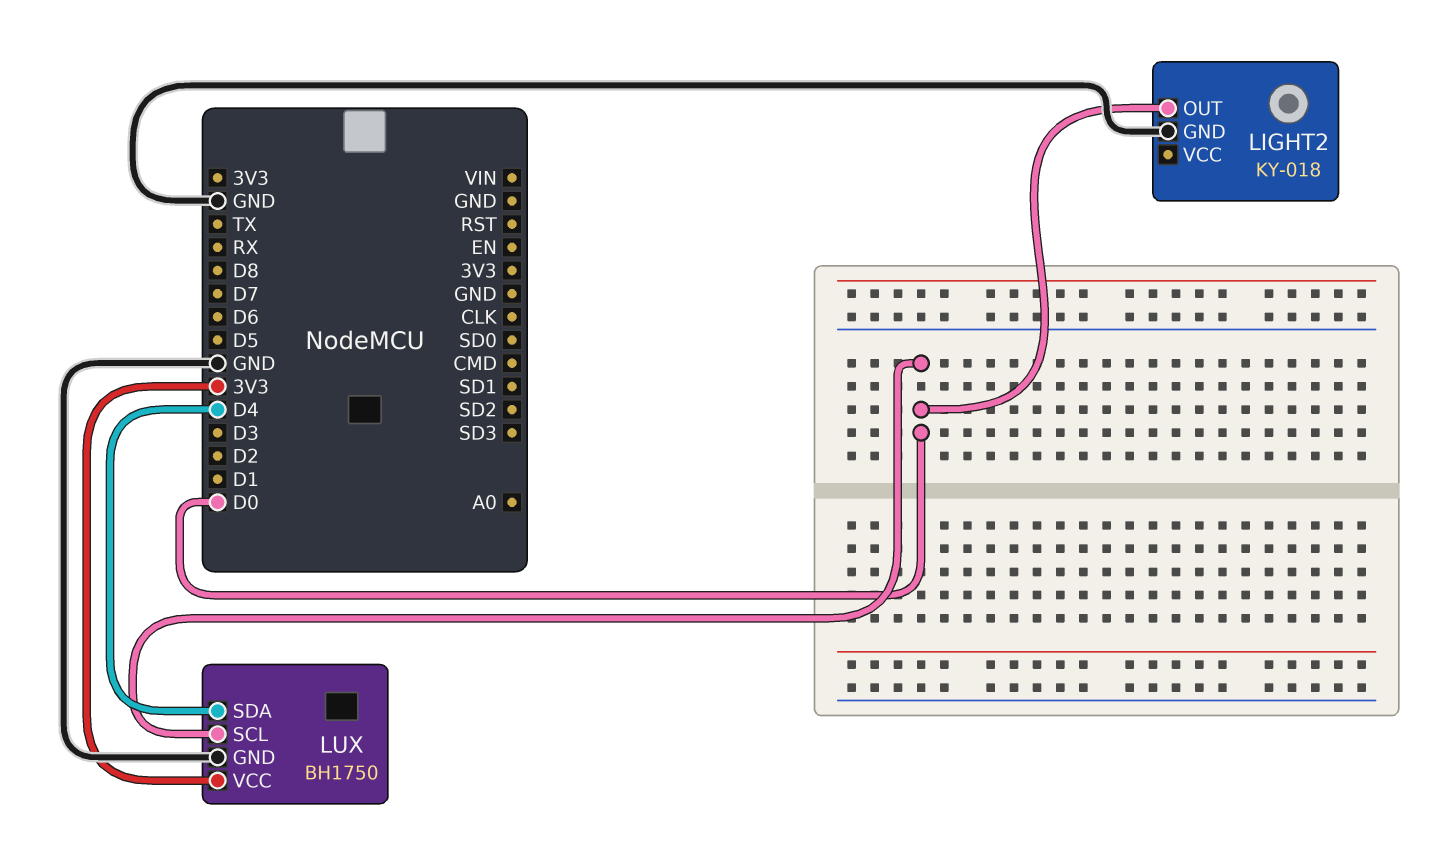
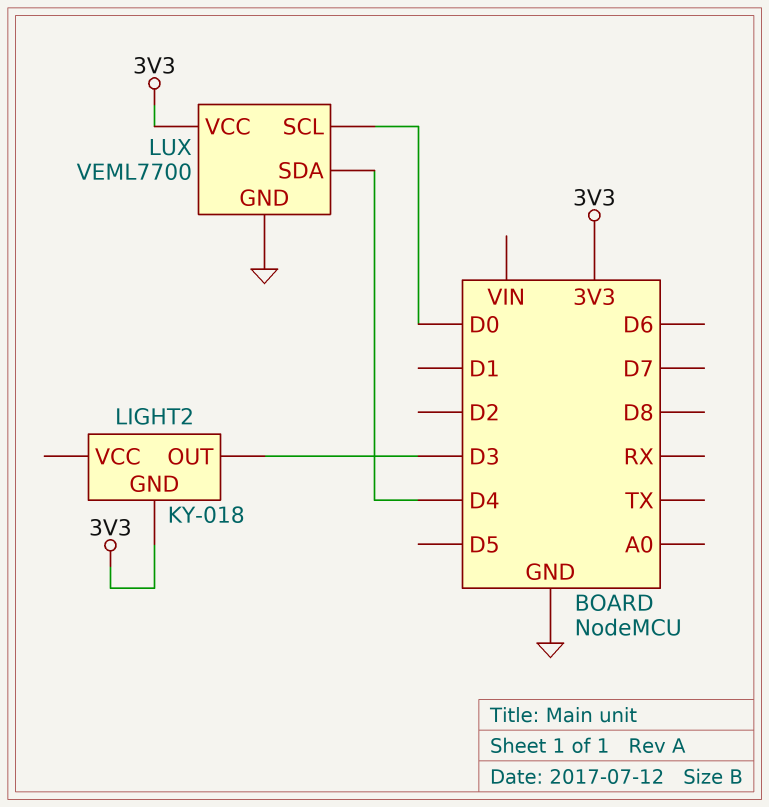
LIGHT2 pin GND: GND -> 3V3
LIGHT2 pin OUT: D0 -> D3
LUX: BH1750 -> VEML7700

